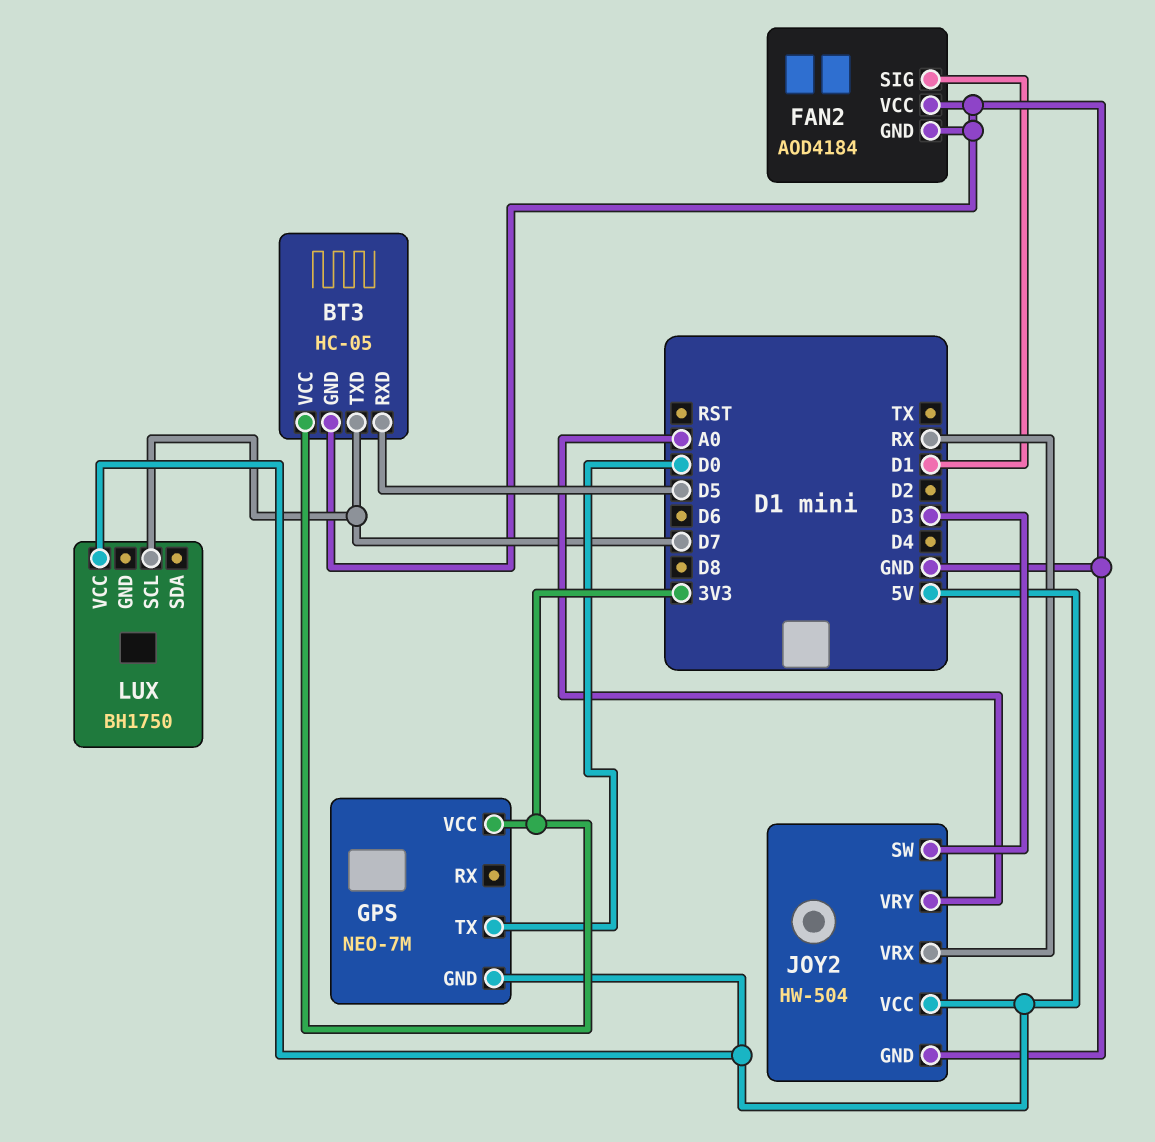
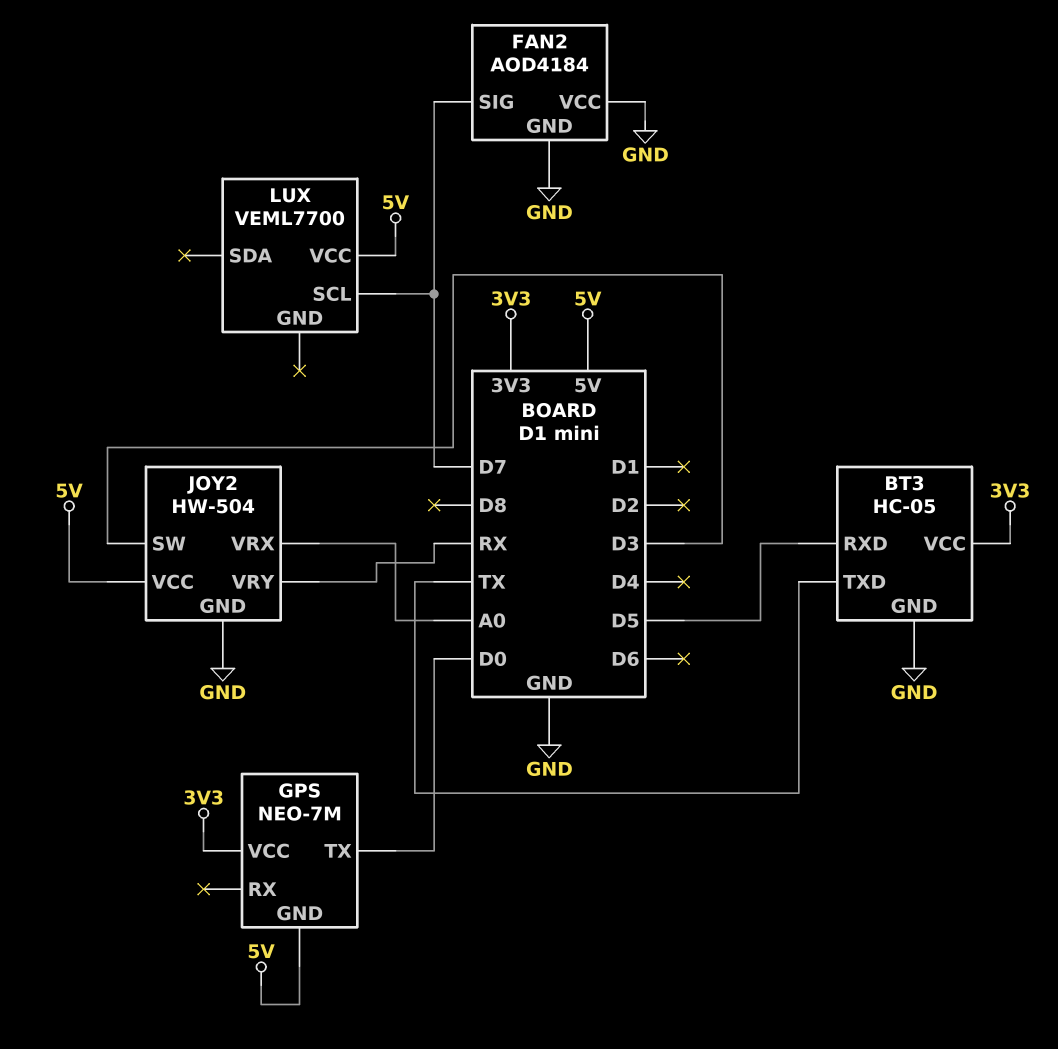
BT3 pin TXD: D7 -> TX
FAN2 pin SIG: D1 -> D7
JOY2 pin VRX: RX -> A0
JOY2 pin VRY: A0 -> RX
LUX: BH1750 -> VEML7700

